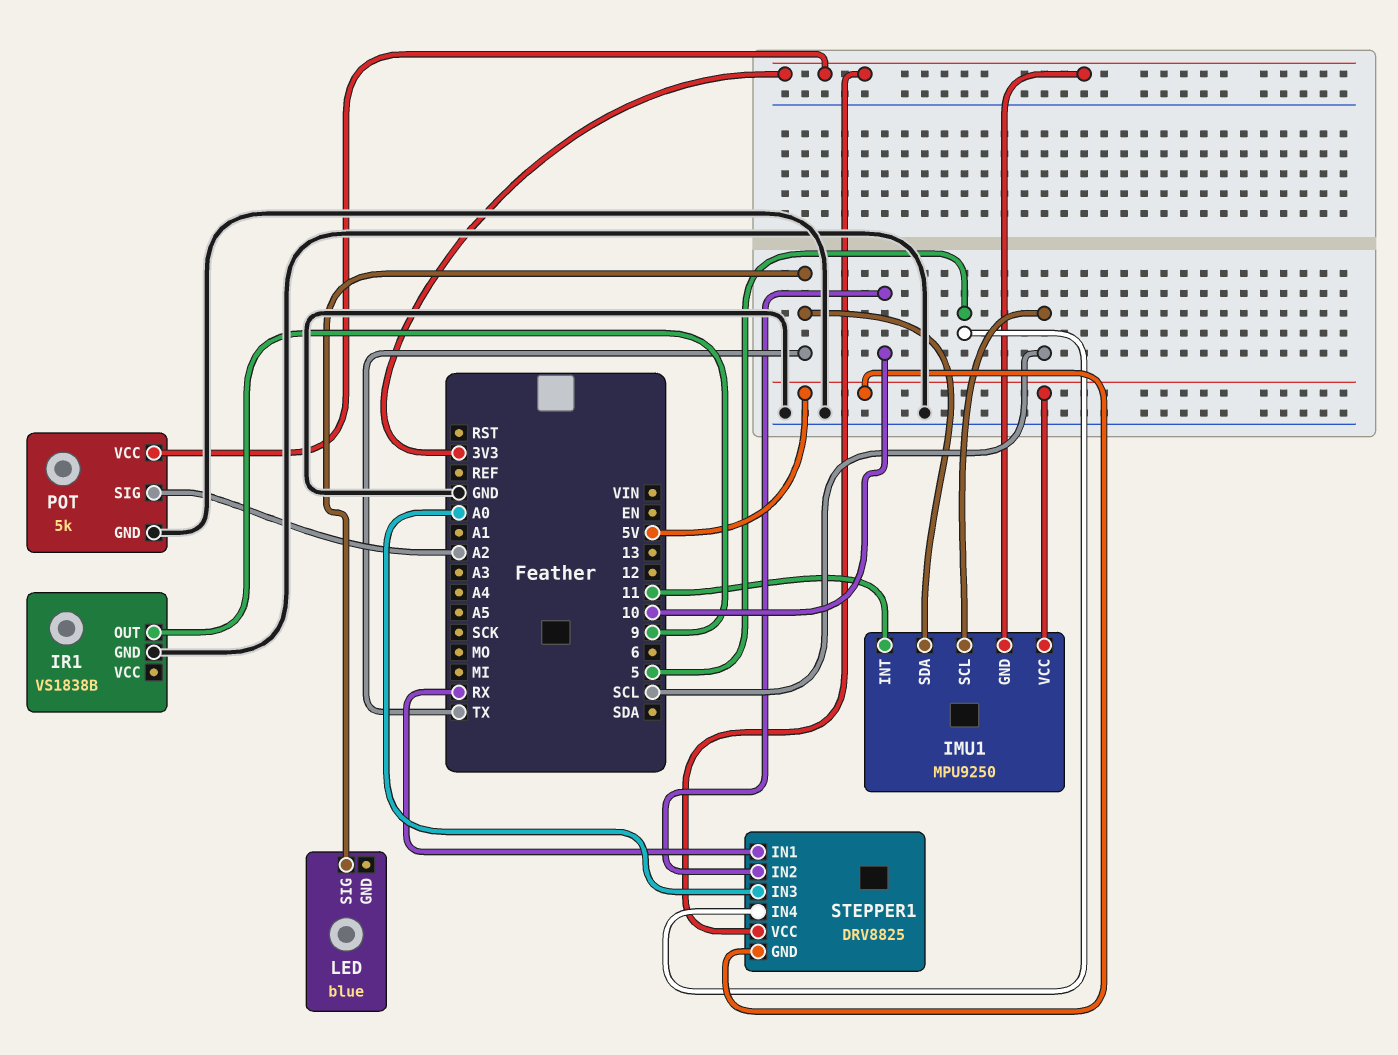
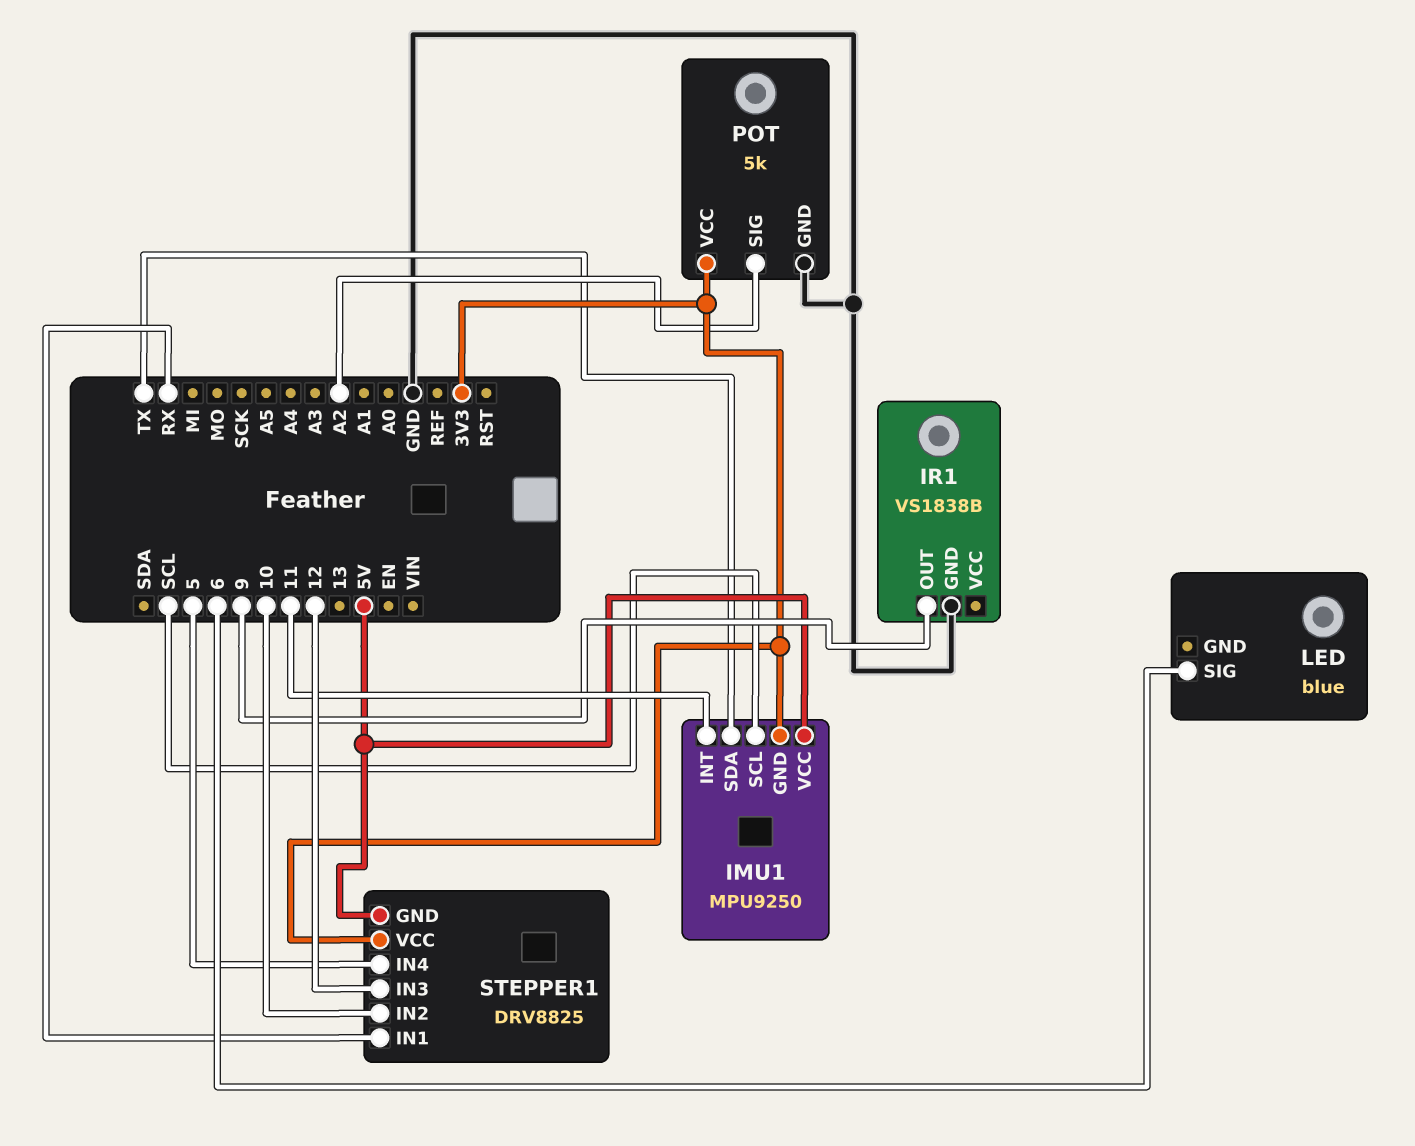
LED pin SIG: TX -> 6
STEPPER1 pin IN3: A0 -> 12

